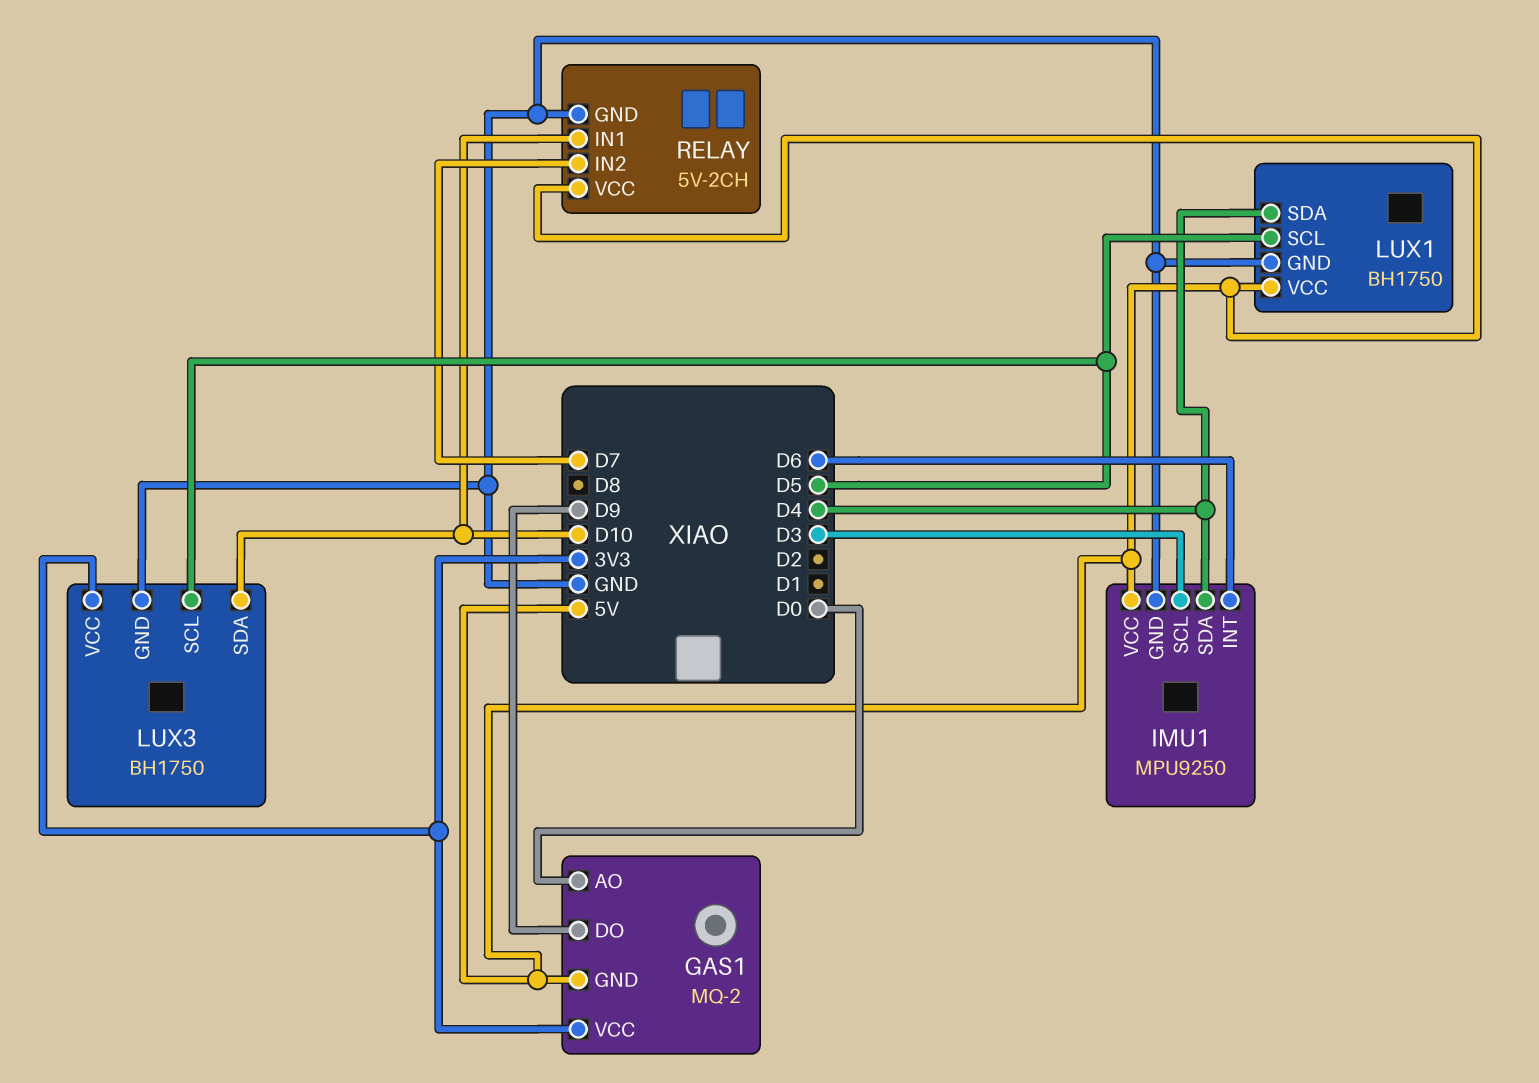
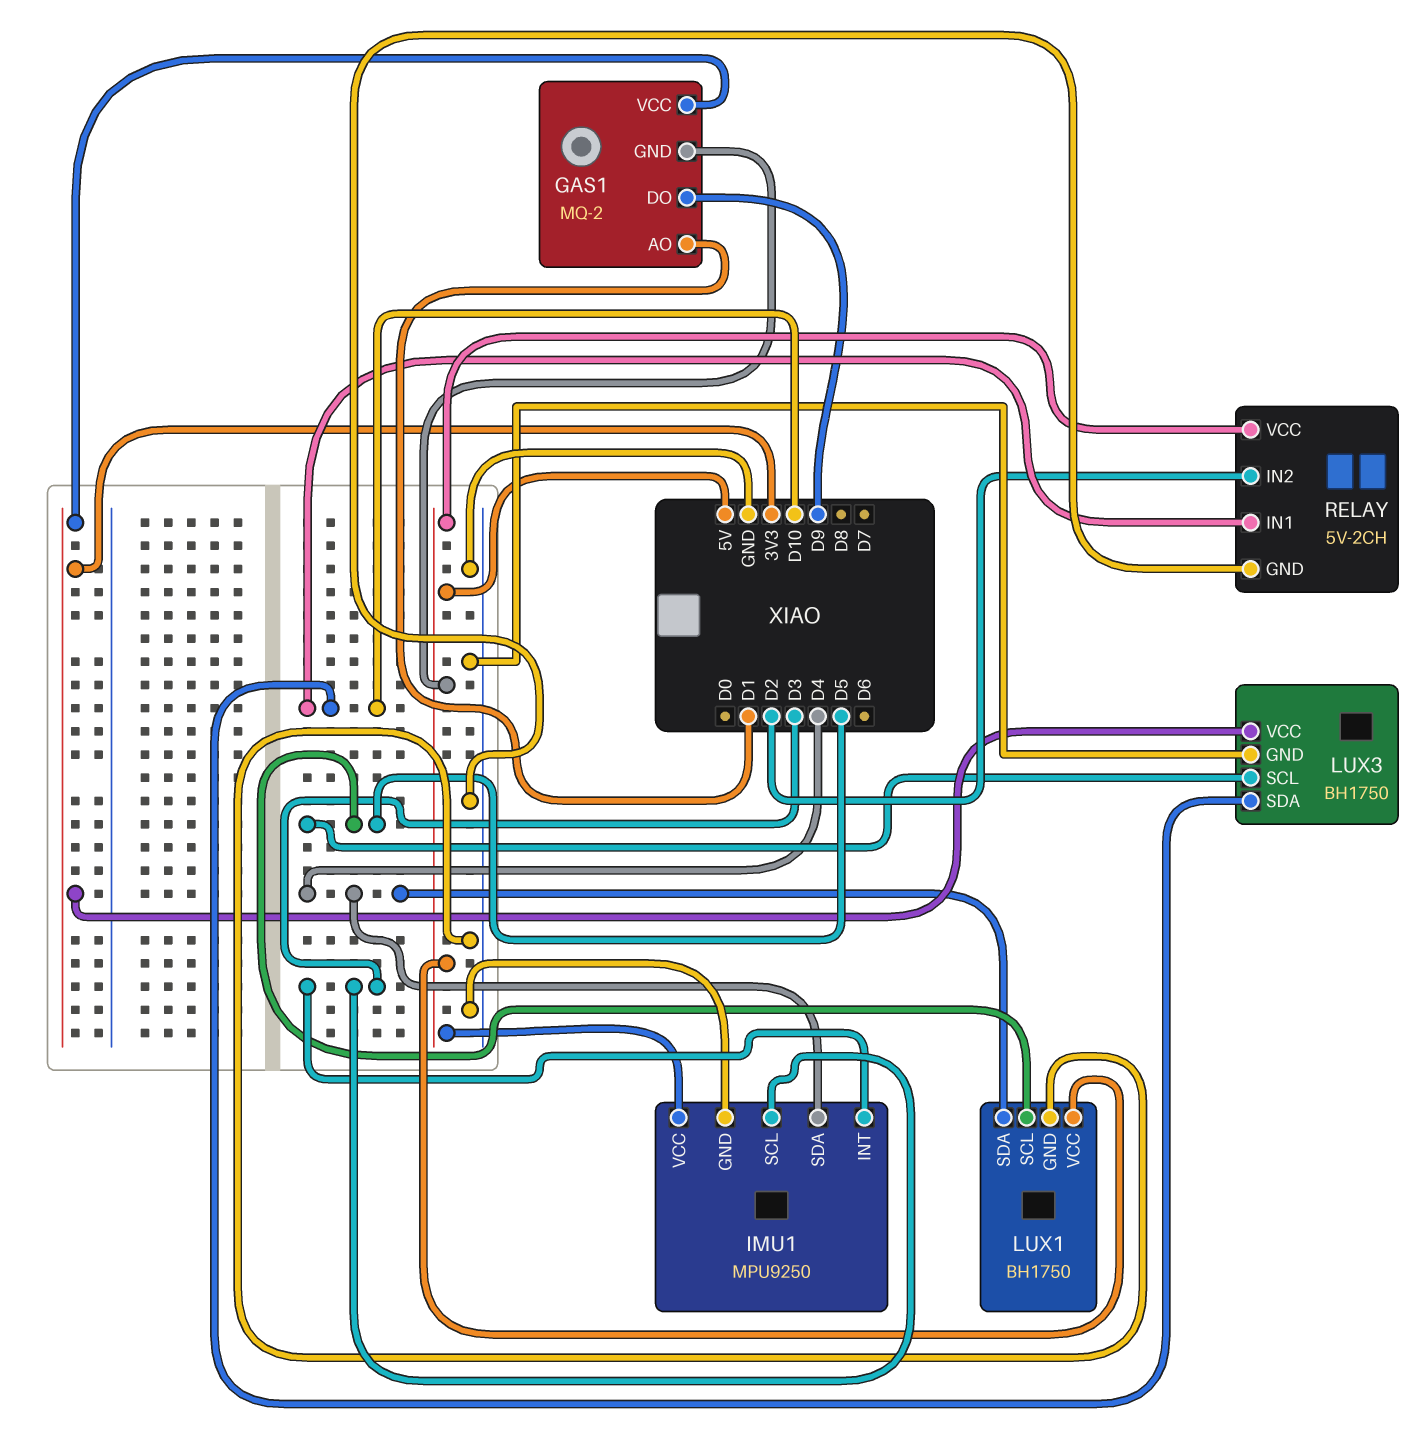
GAS1 pin AO: D0 -> D1
IMU1 pin INT: D6 -> D3
RELAY pin IN2: D7 -> D2

